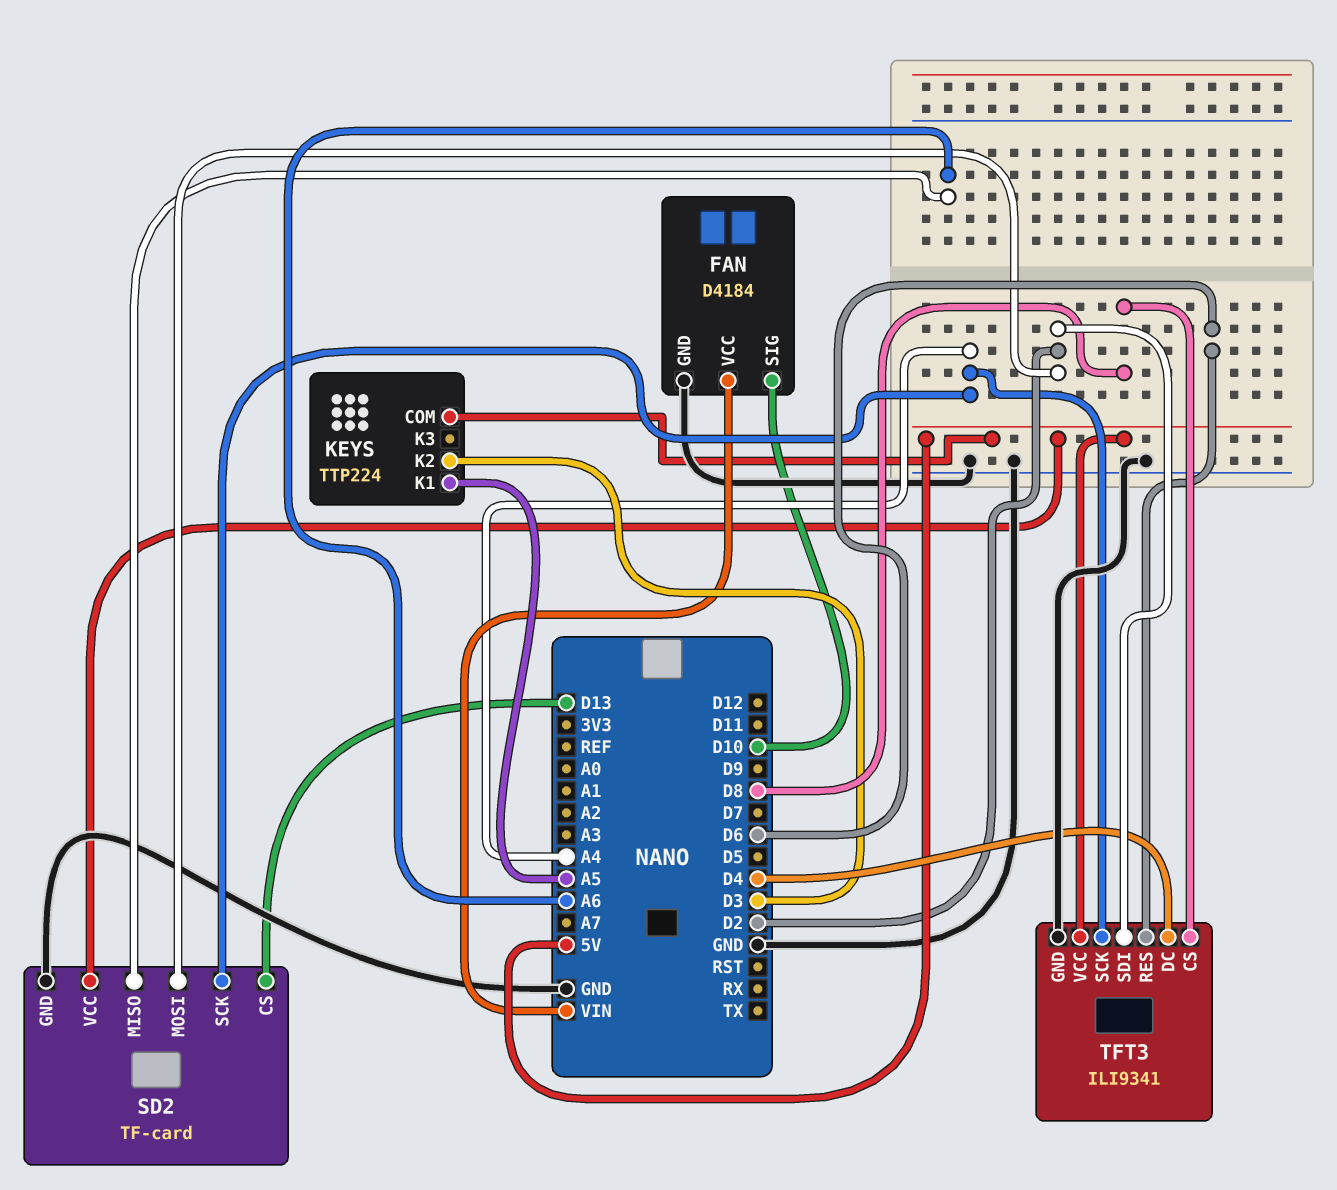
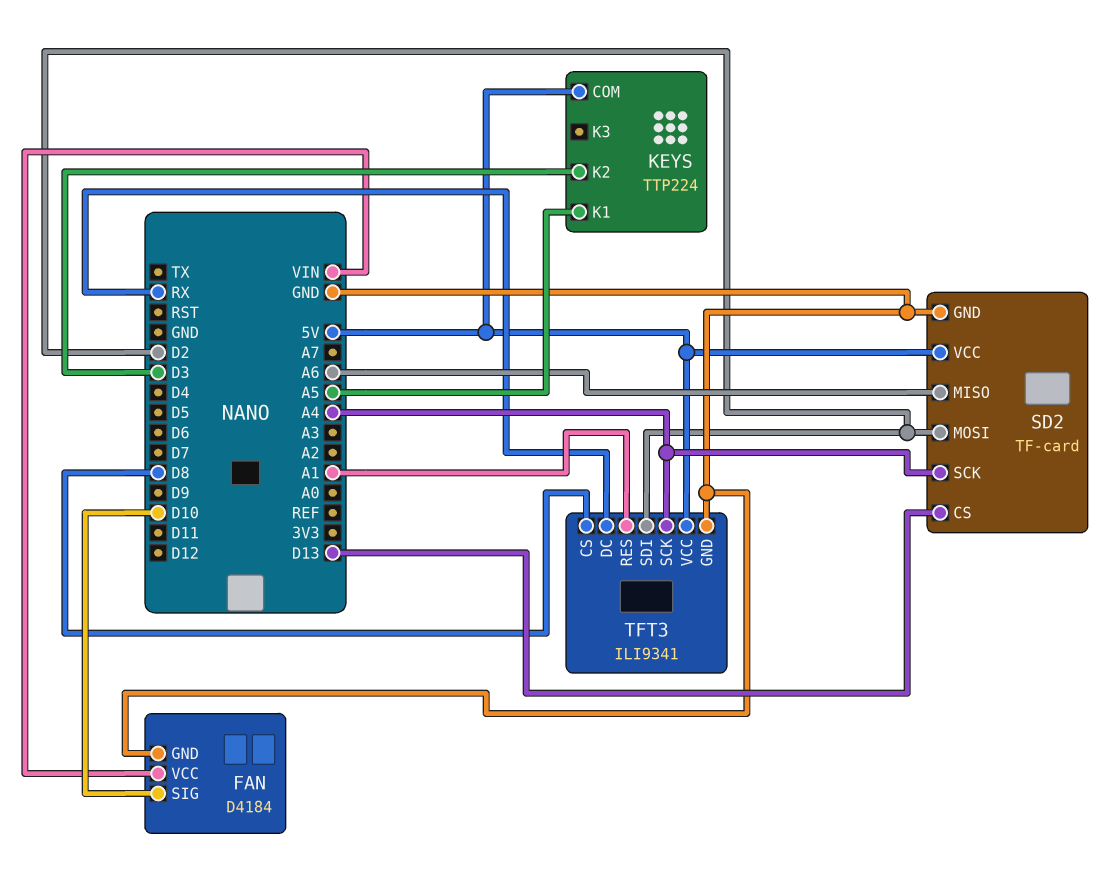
TFT3 pin DC: D4 -> RX
TFT3 pin RES: D6 -> A1

